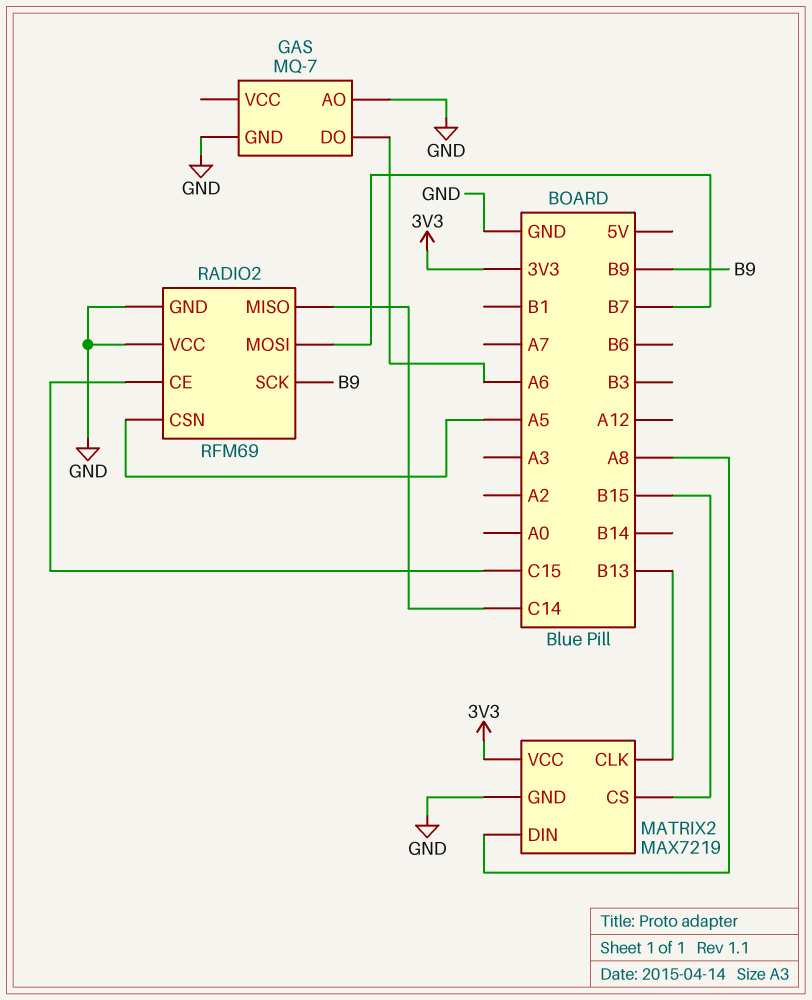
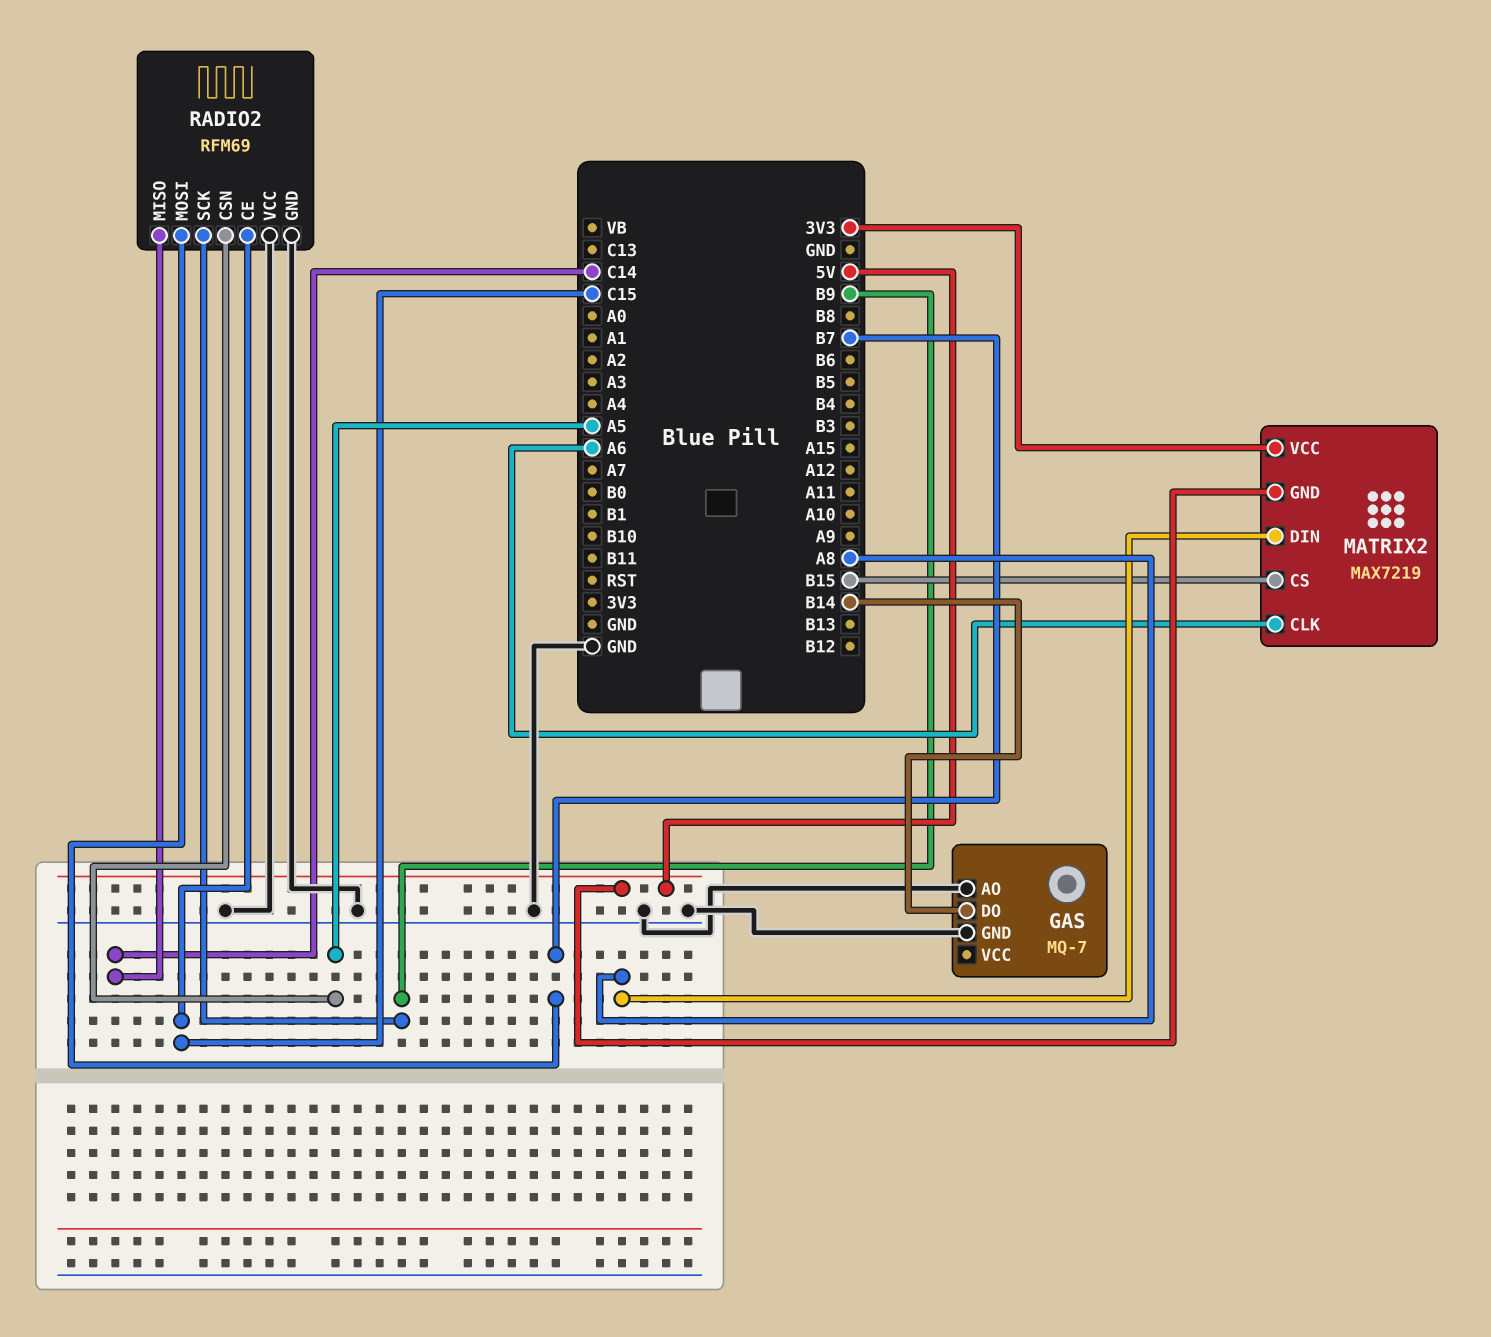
GAS pin DO: A6 -> B14
MATRIX2 pin CLK: B13 -> A6
MATRIX2 pin GND: GND -> 5V

